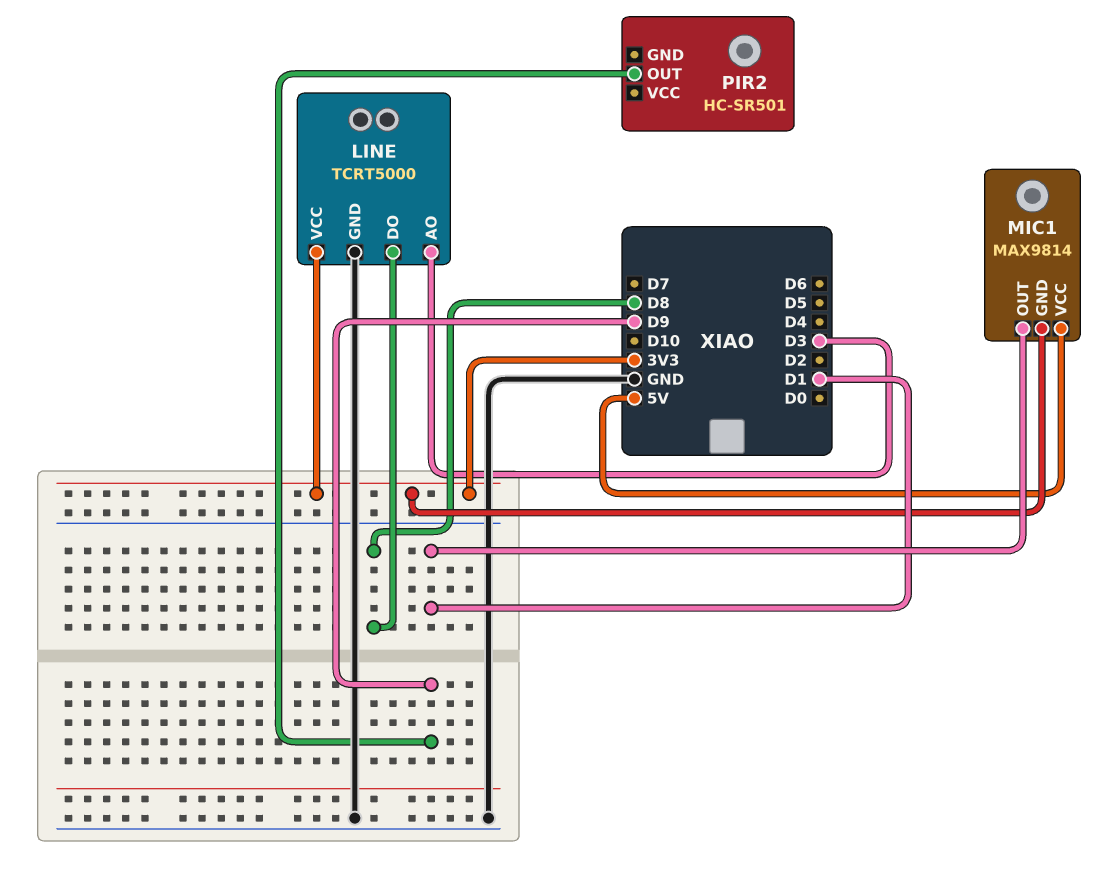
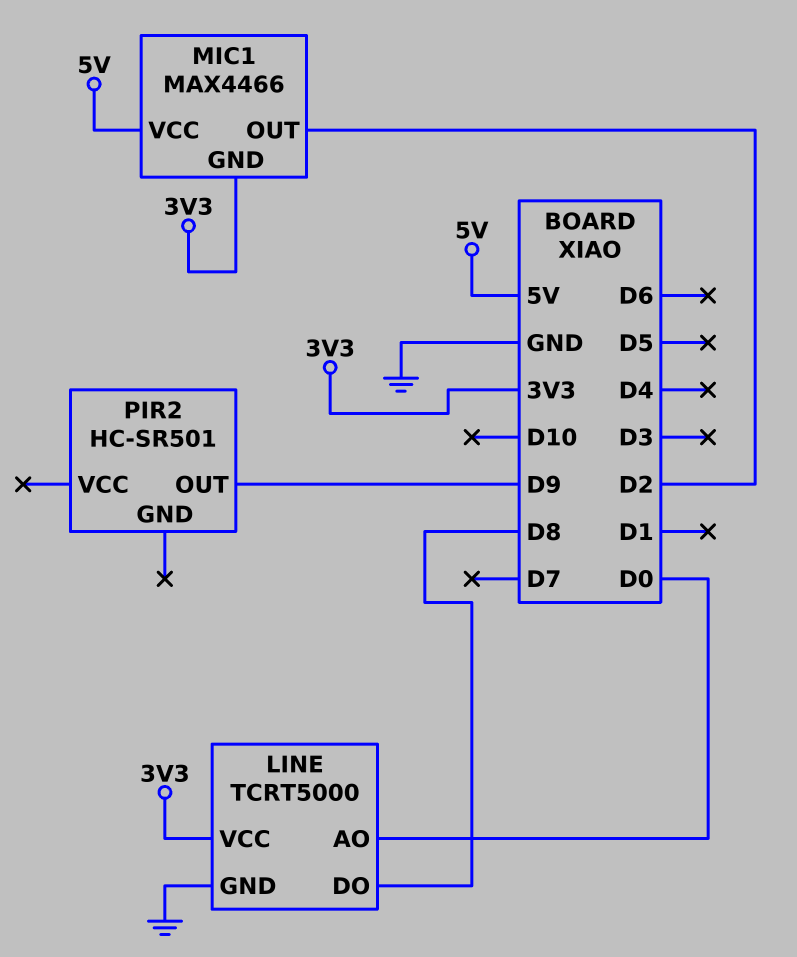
LINE pin AO: D3 -> D0
MIC1: MAX9814 -> MAX4466
MIC1 pin OUT: D1 -> D2

